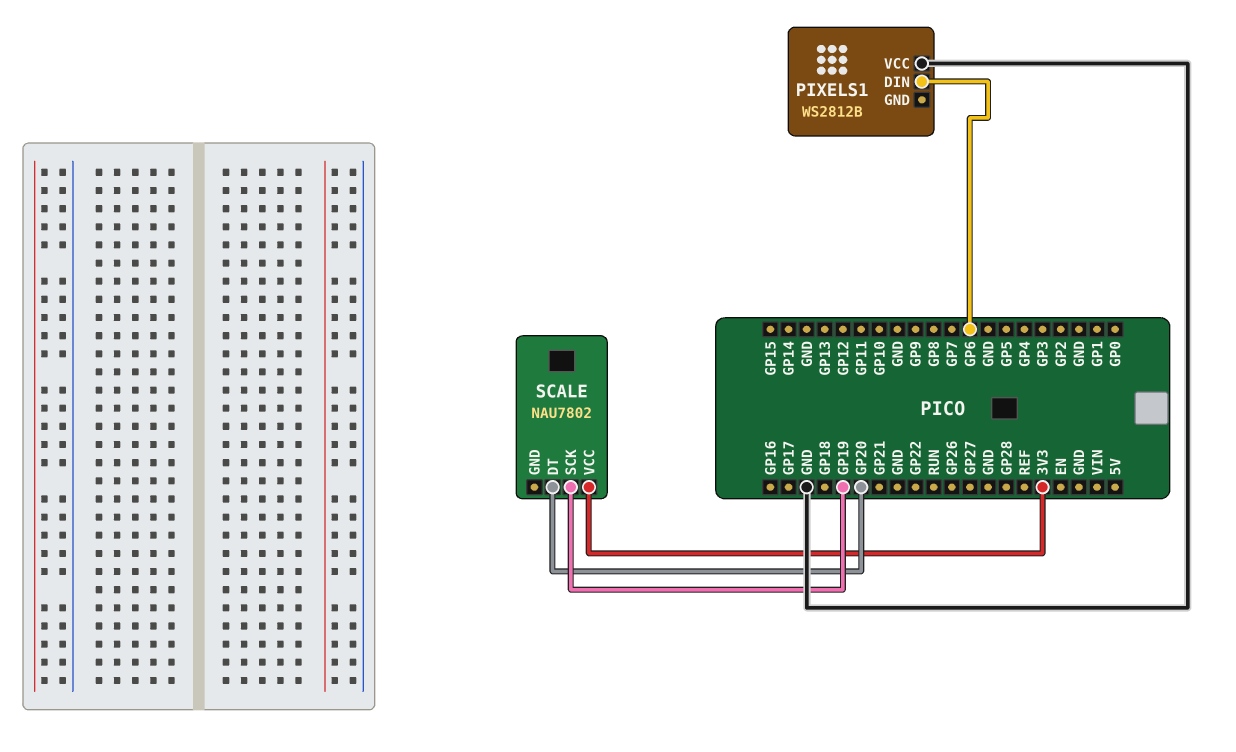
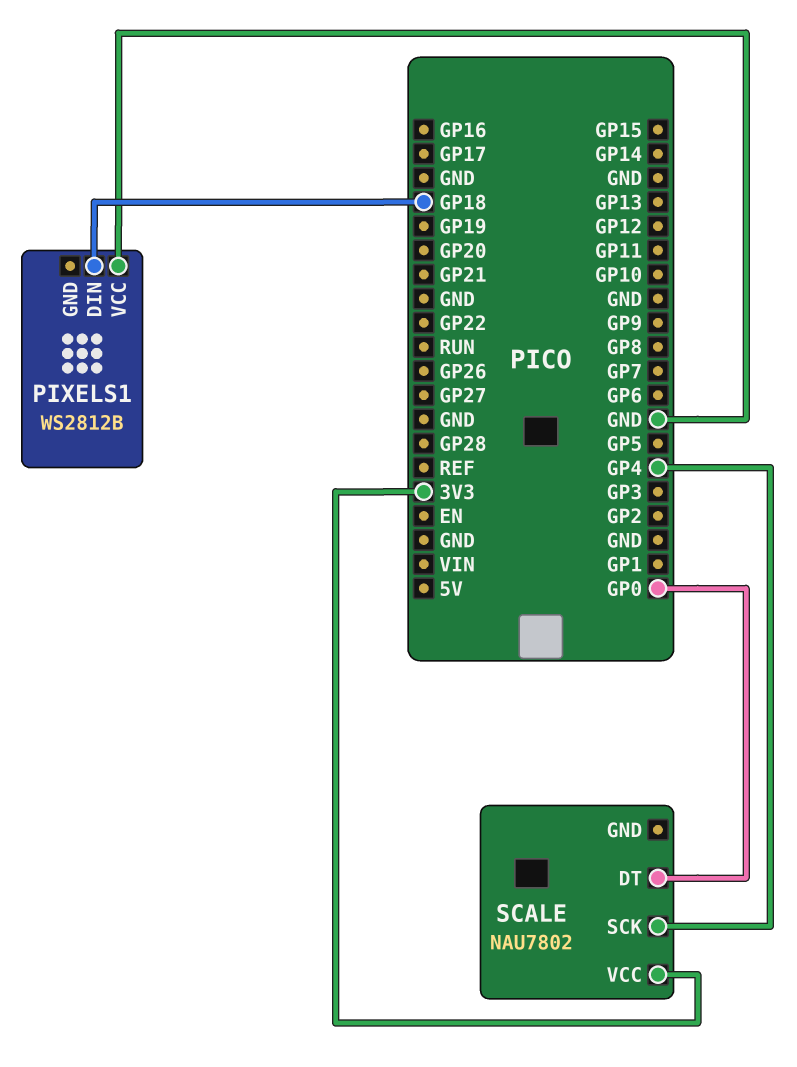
PIXELS1 pin DIN: GP6 -> GP18
SCALE pin DT: GP20 -> GP0
SCALE pin SCK: GP19 -> GP4

